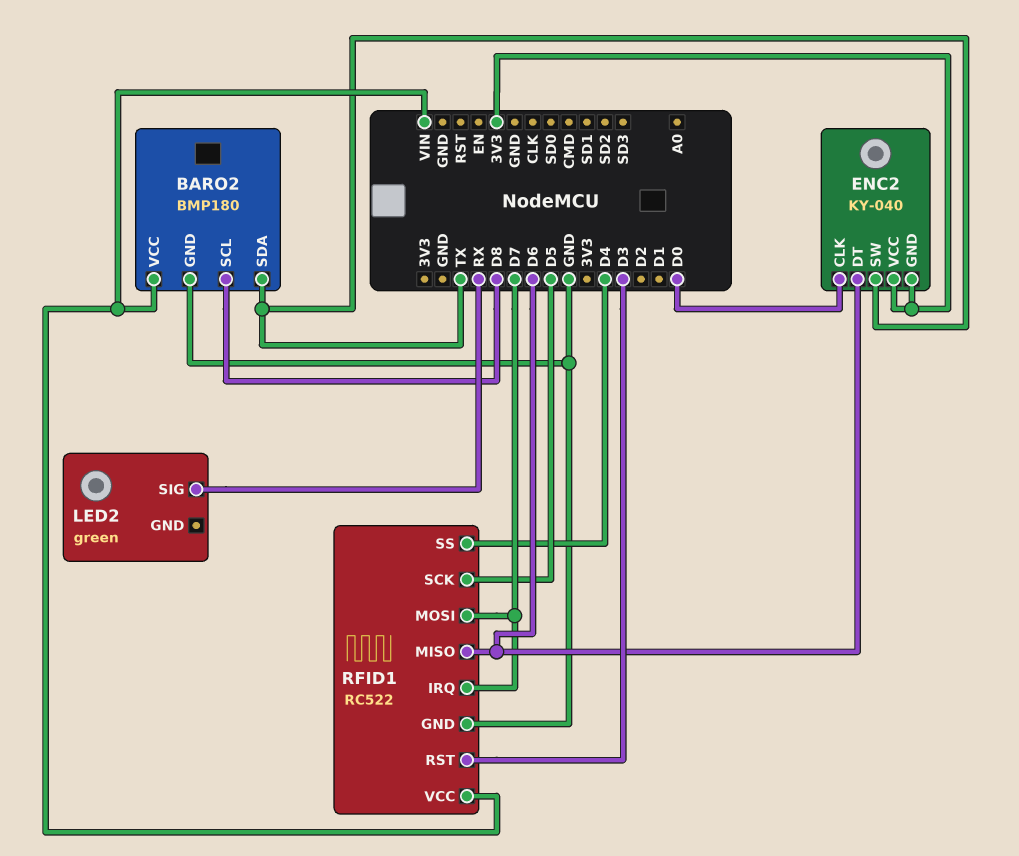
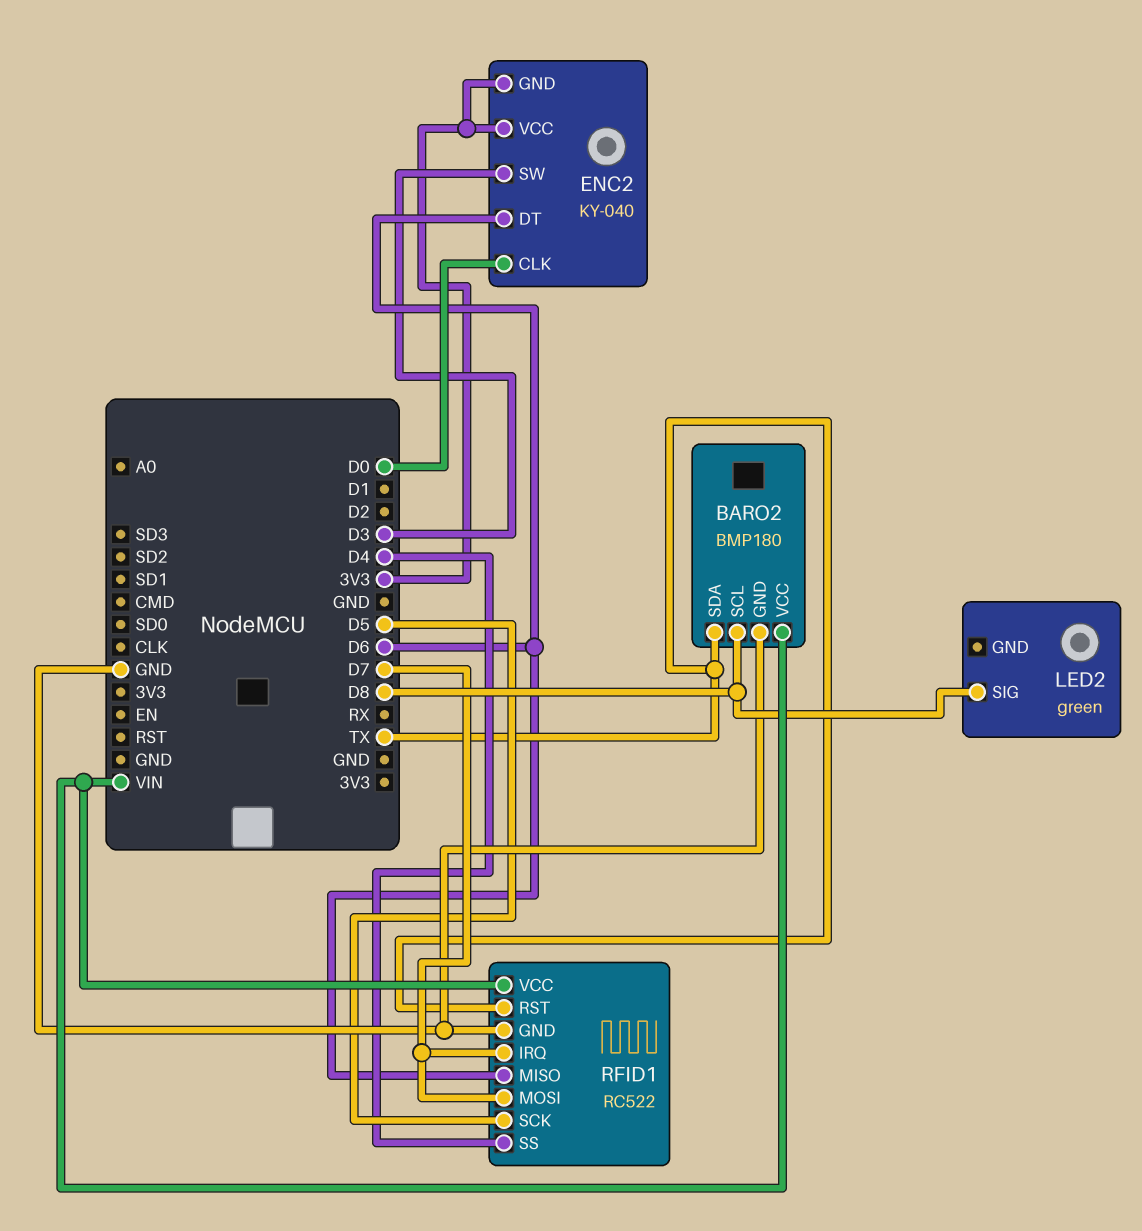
ENC2 pin SW: TX -> D3
LED2 pin SIG: RX -> D8
RFID1 pin RST: D3 -> TX

